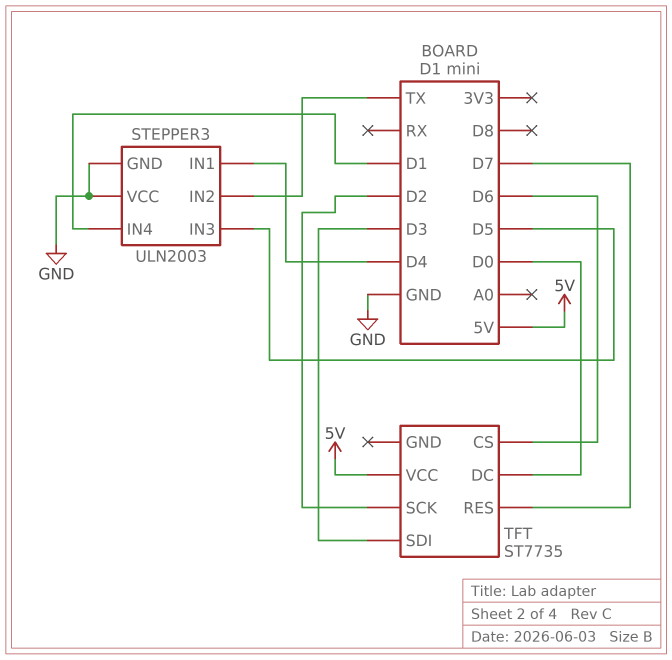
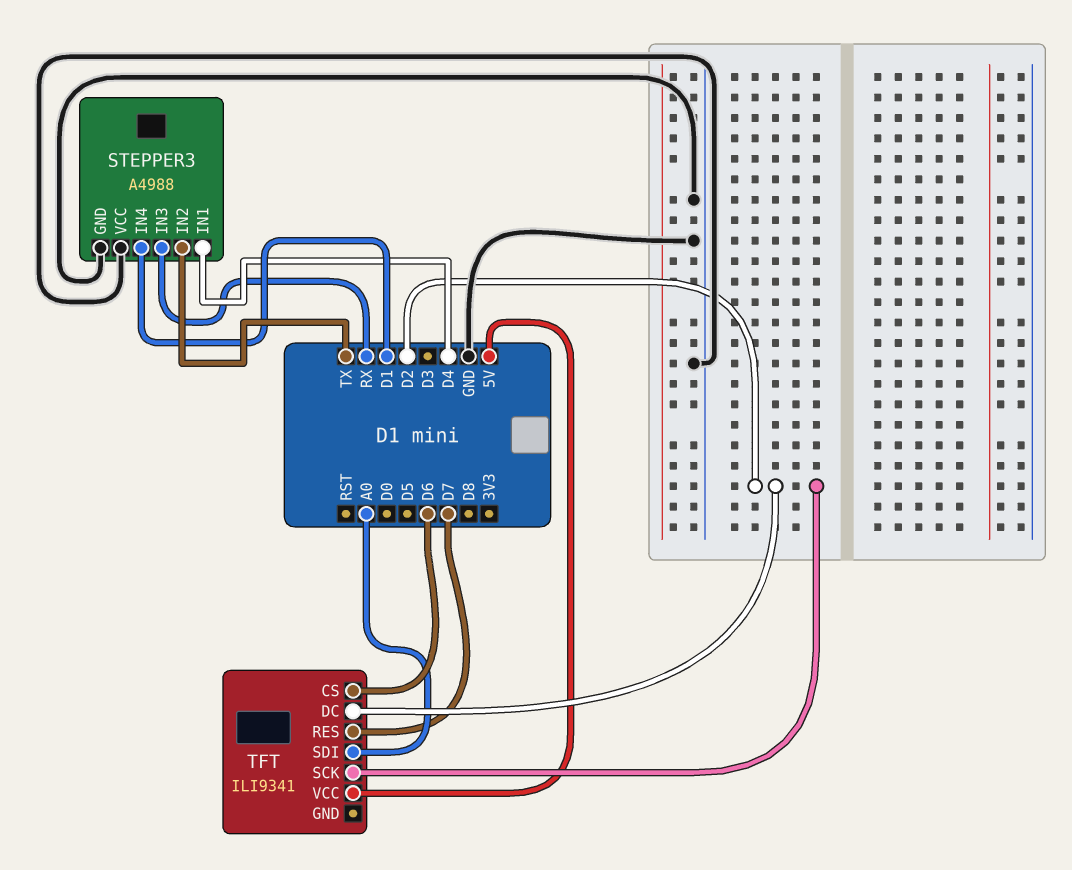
STEPPER3: ULN2003 -> A4988
STEPPER3 pin IN3: D5 -> RX
TFT: ST7735 -> ILI9341
TFT pin DC: D0 -> D2
TFT pin SDI: D3 -> A0

